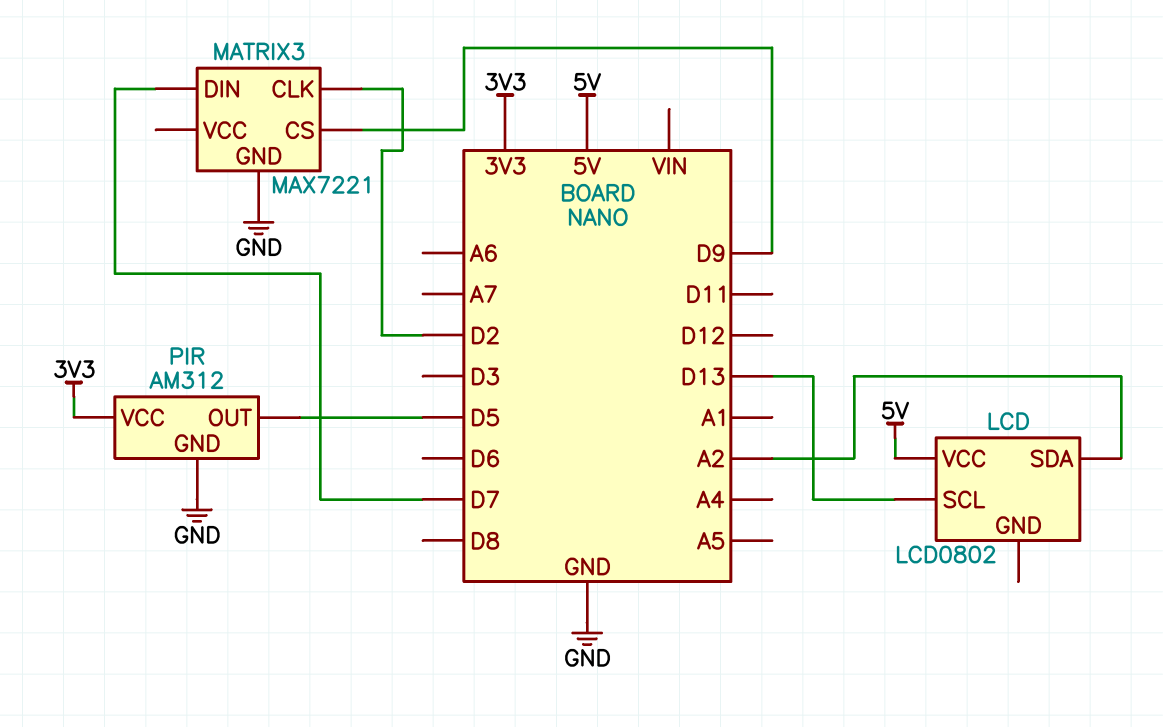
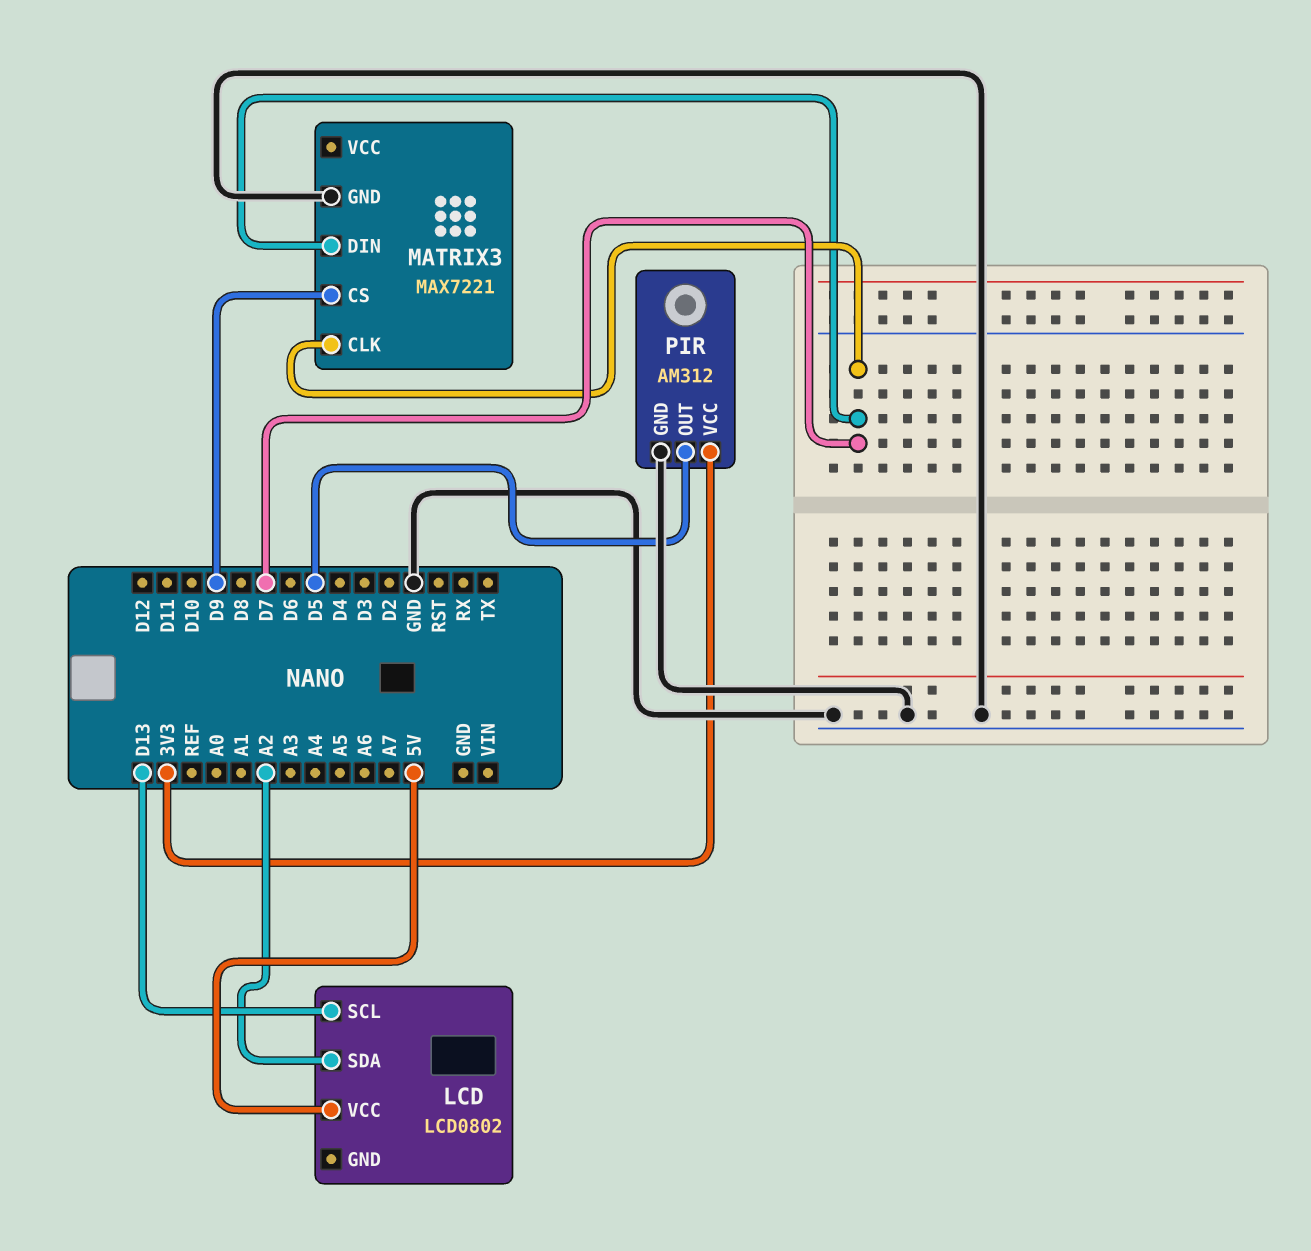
MATRIX3 pin CLK: D2 -> D7

